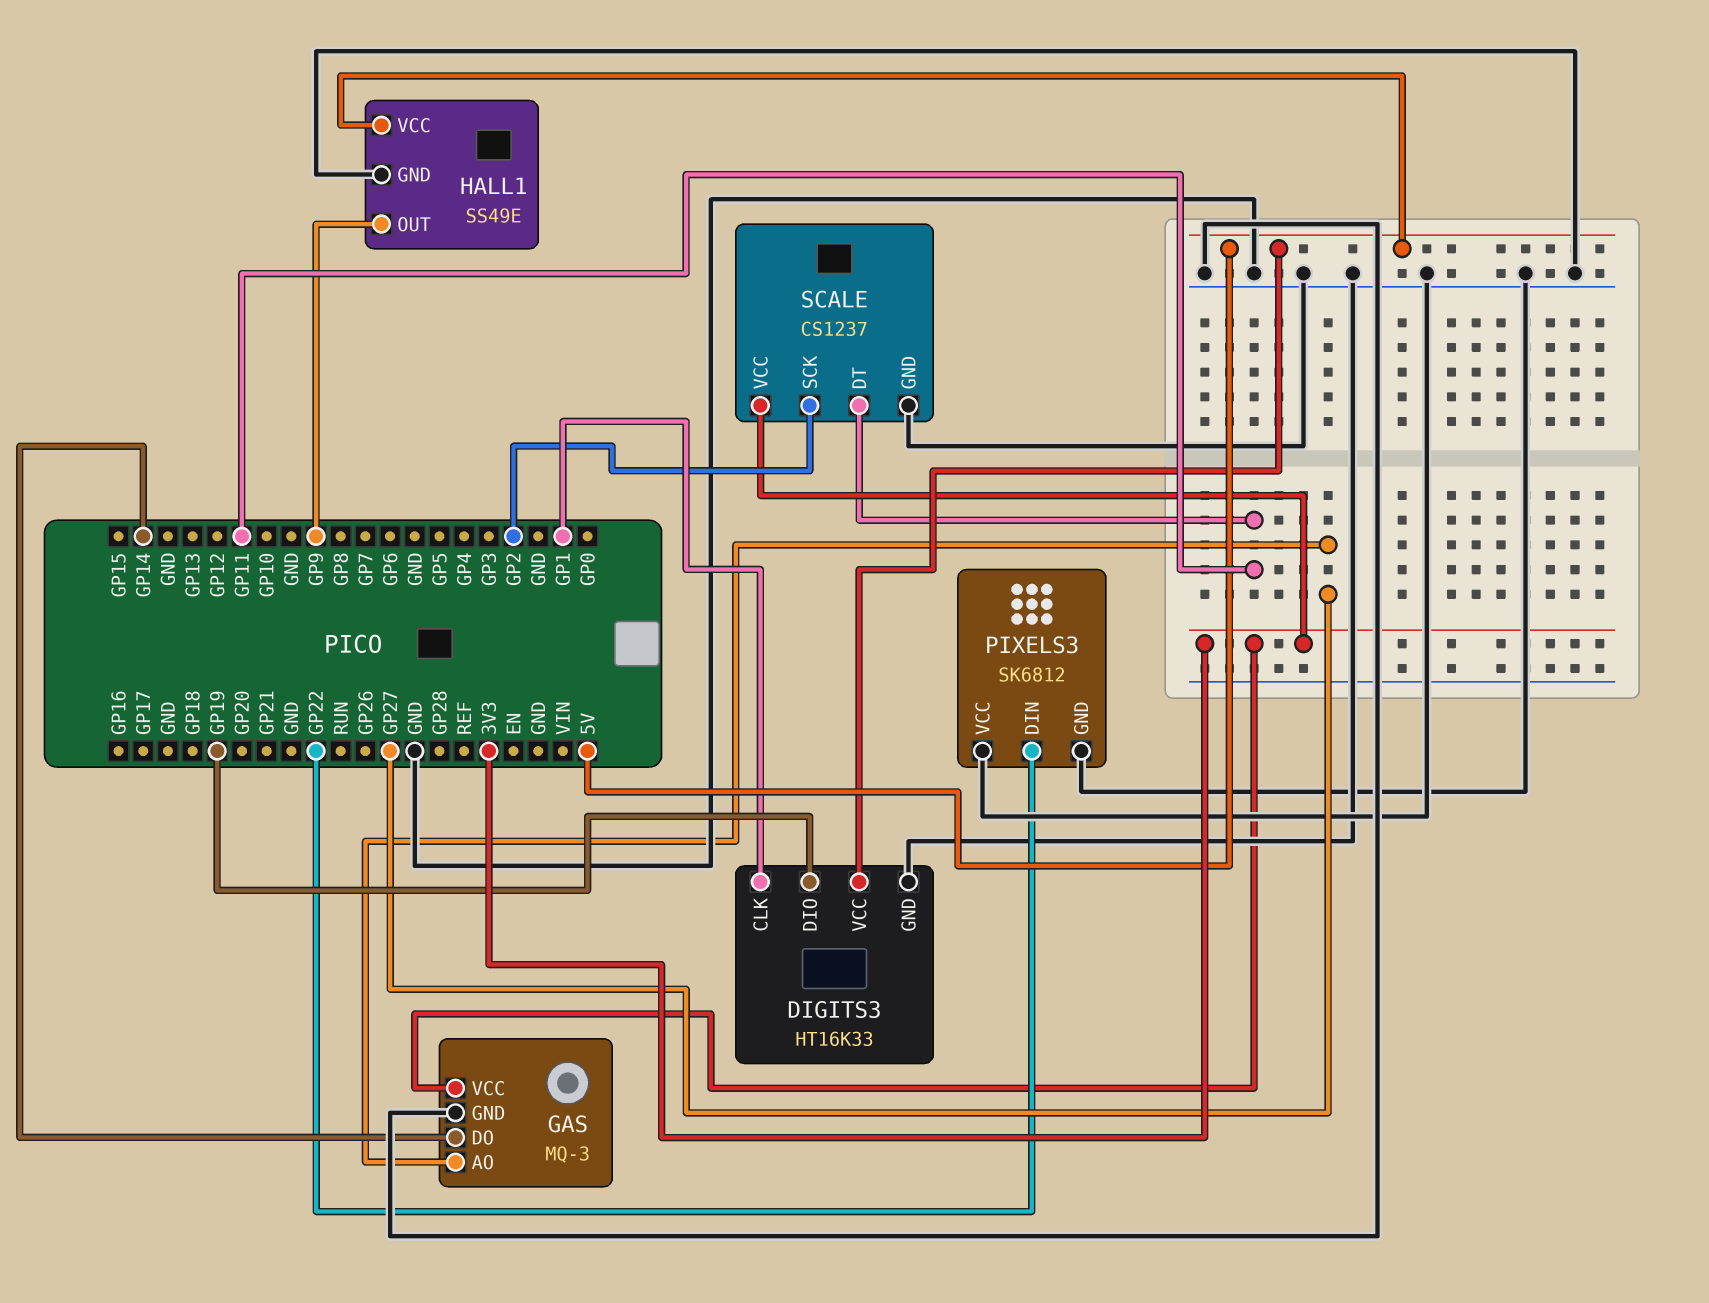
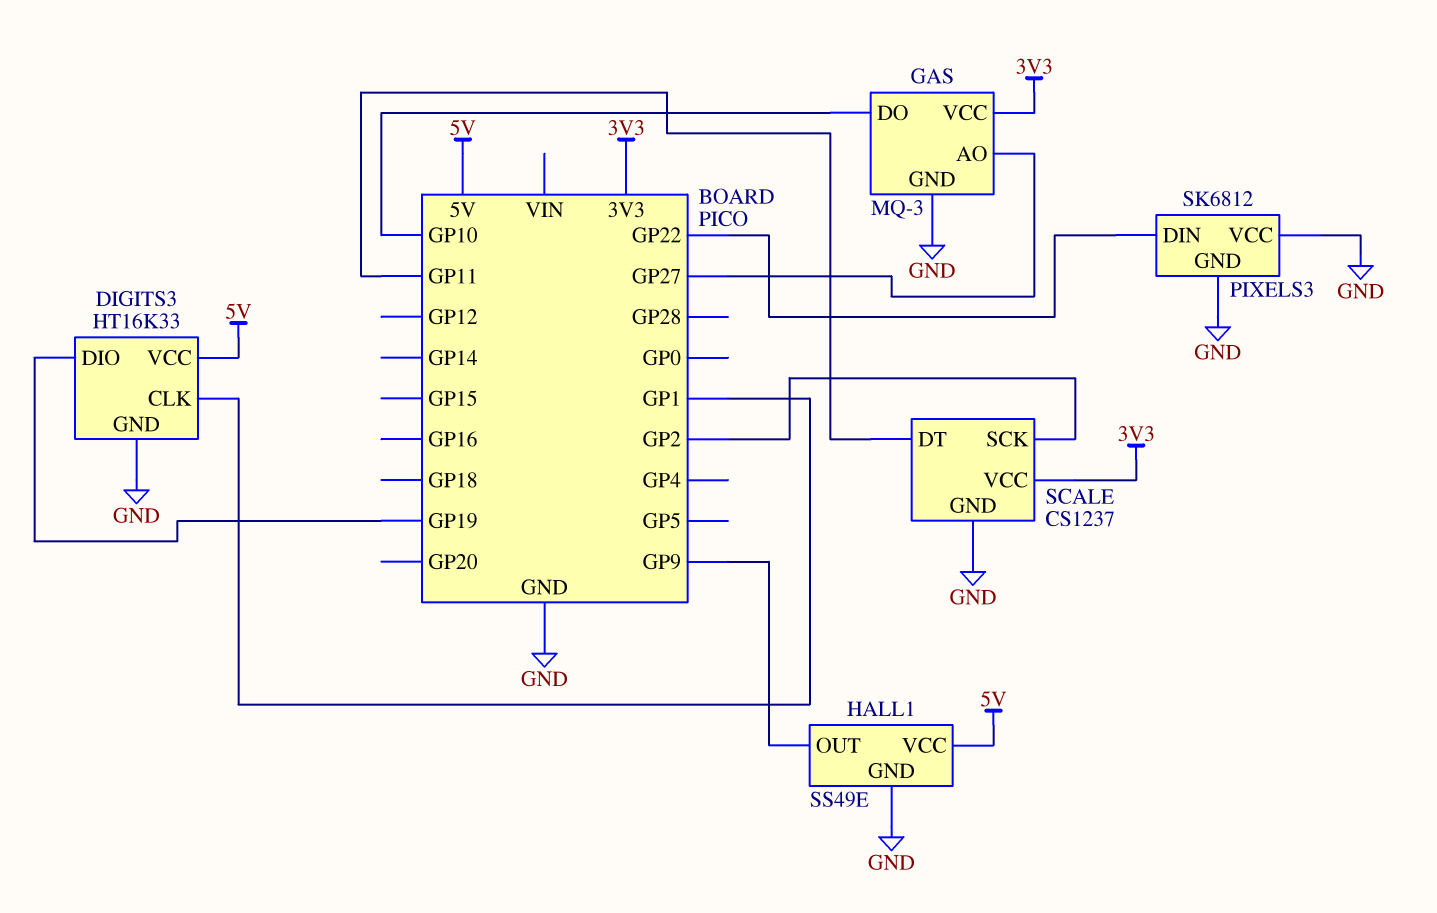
GAS pin DO: GP14 -> GP10

